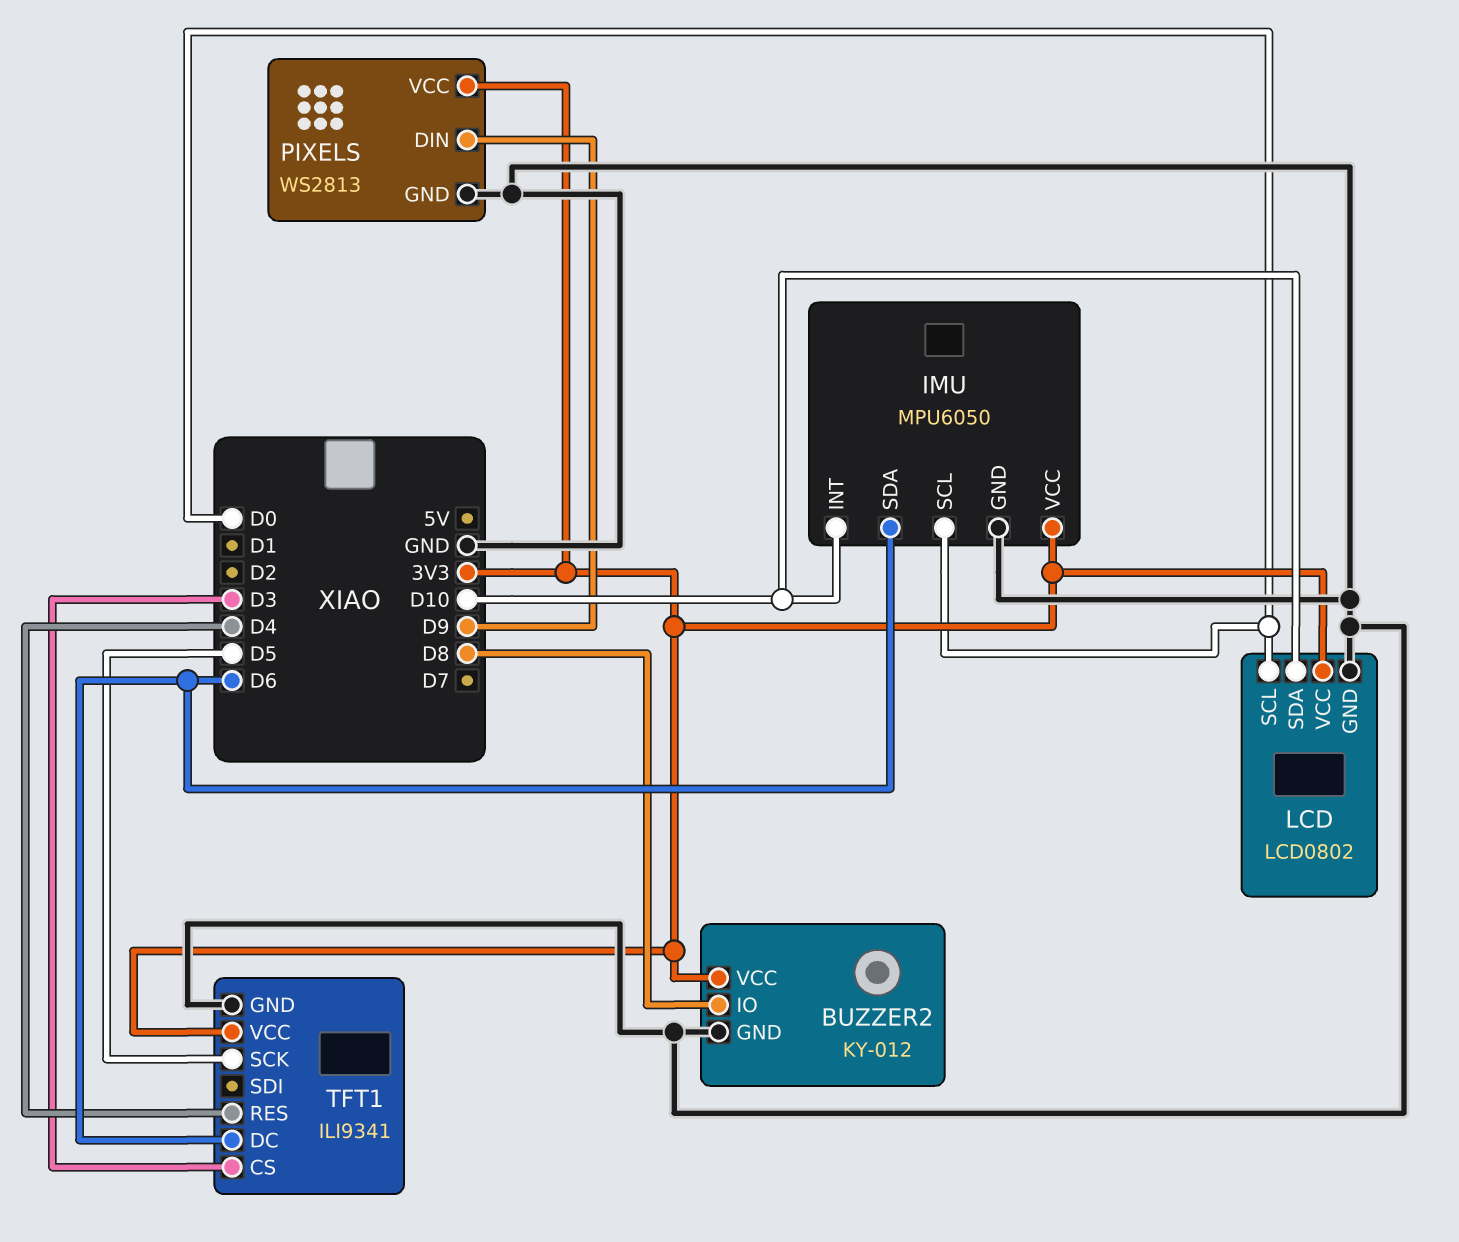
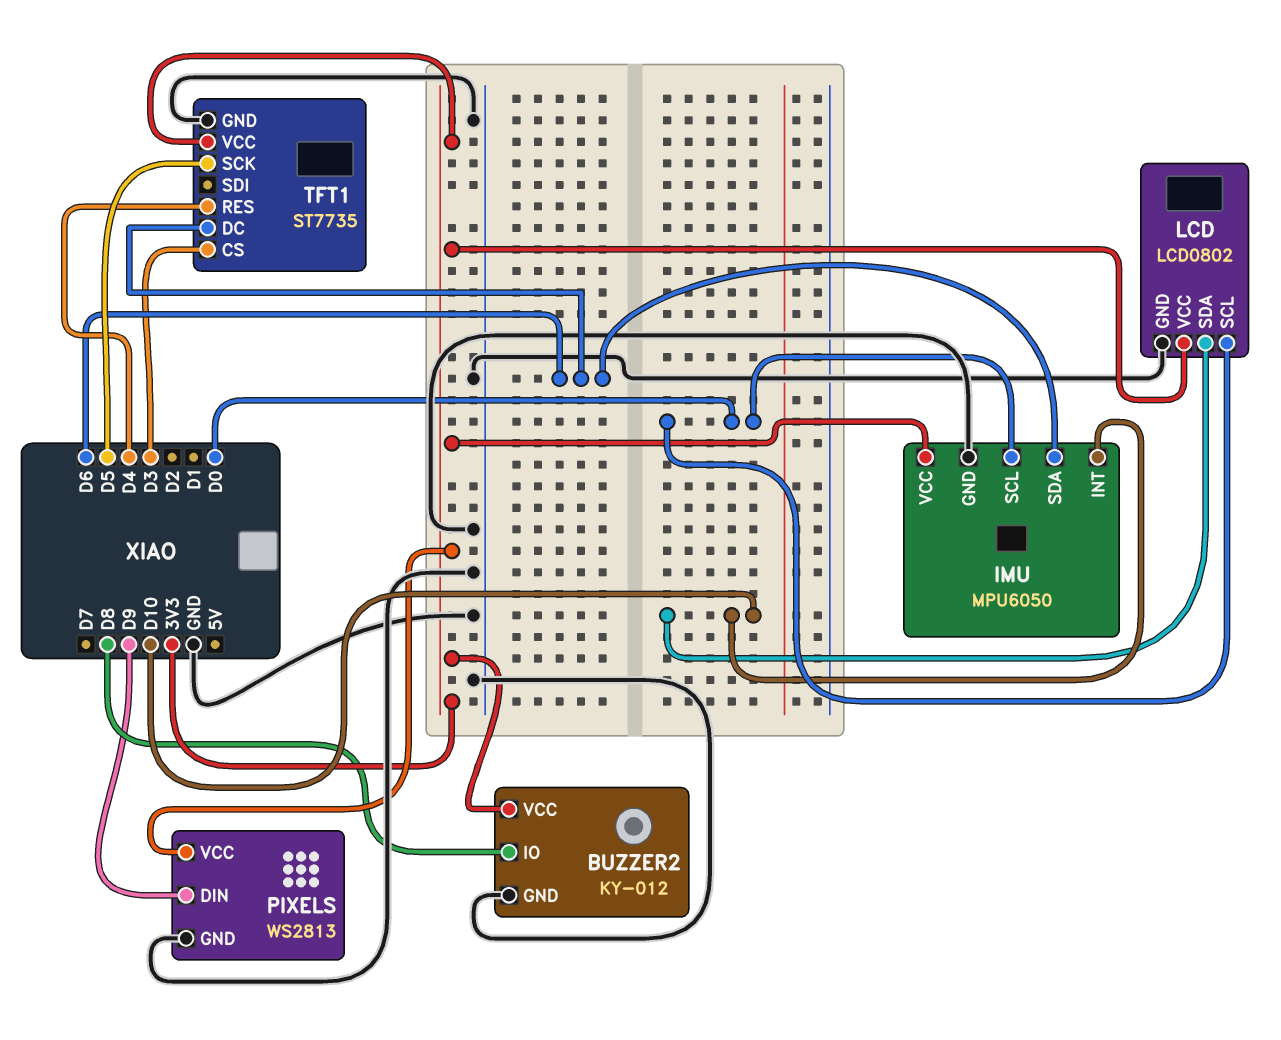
TFT1: ILI9341 -> ST7735

